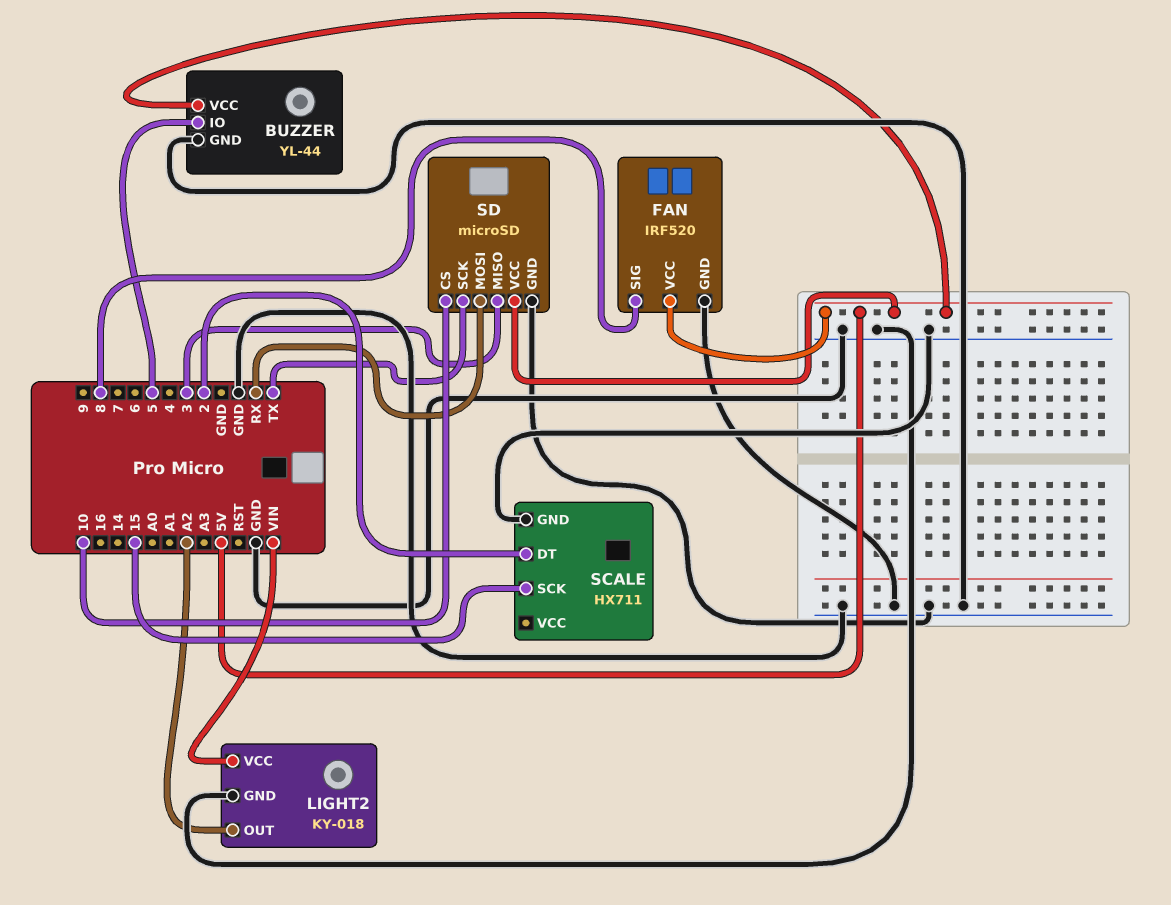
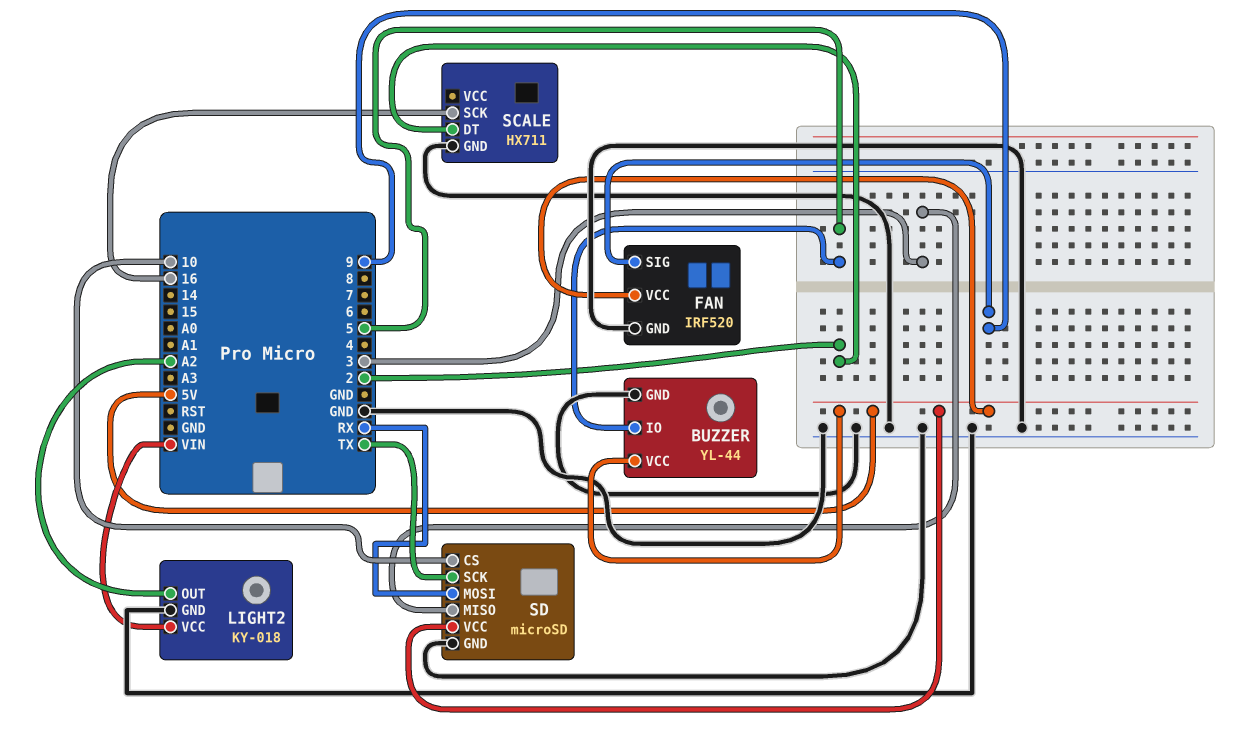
FAN pin SIG: 8 -> 9
SCALE pin SCK: 15 -> 16

